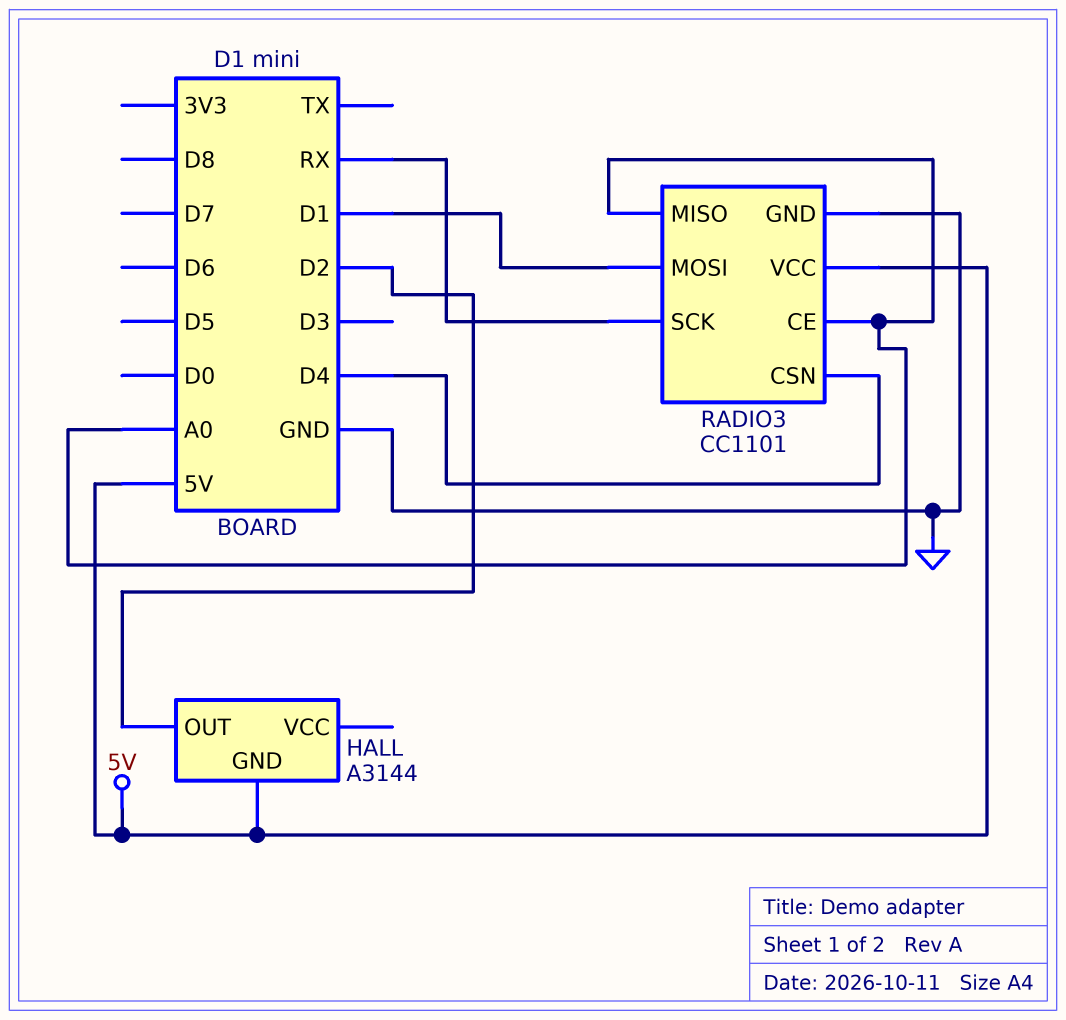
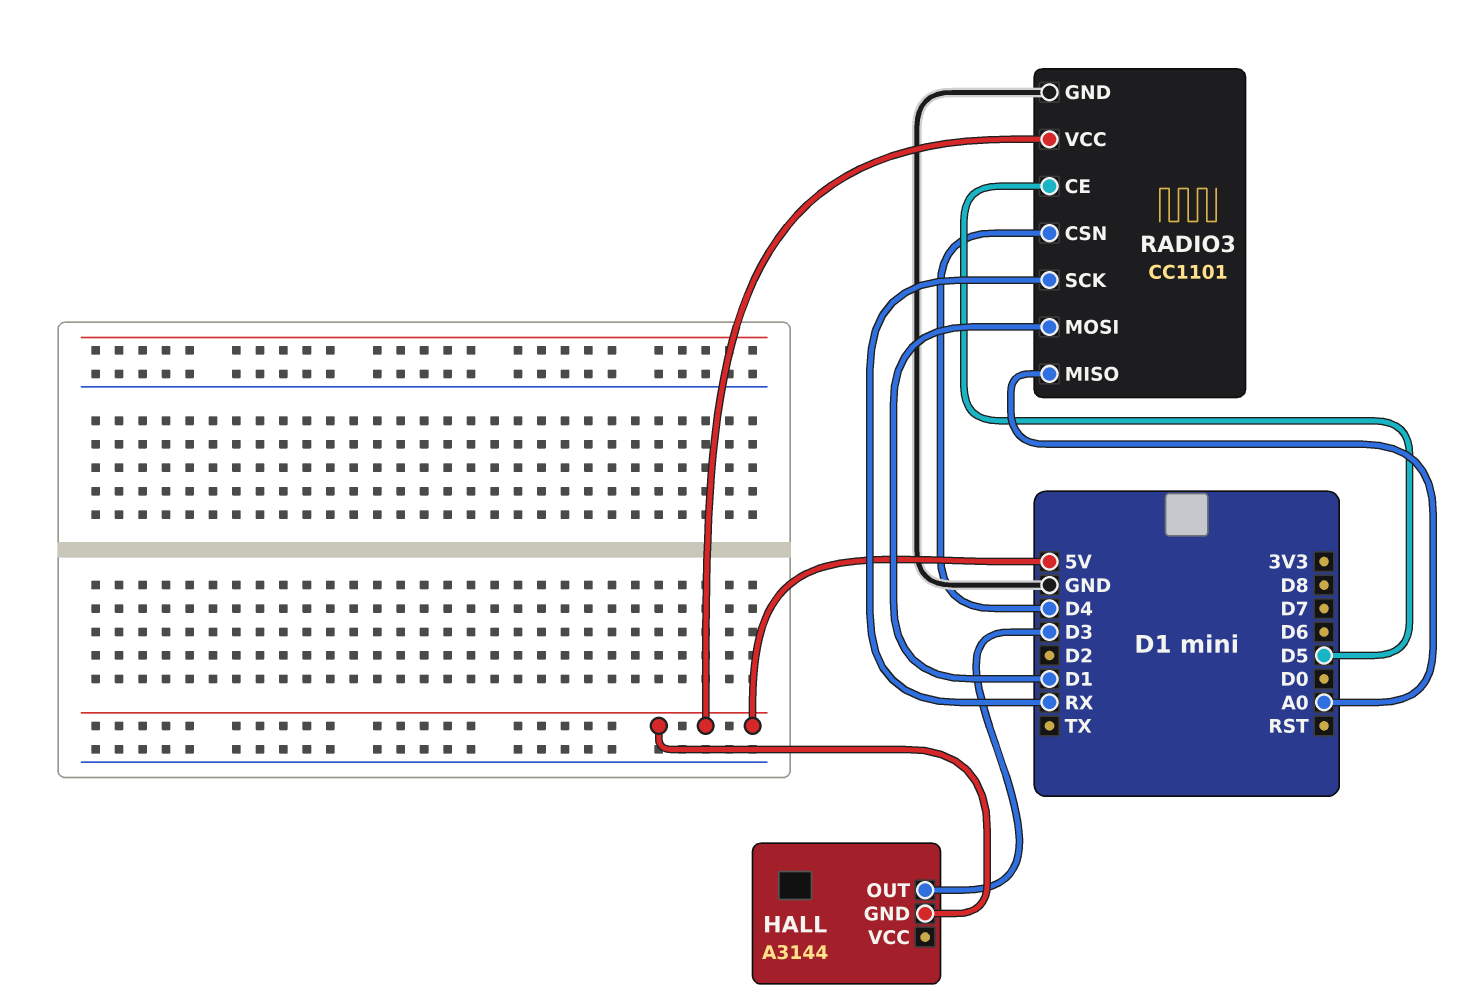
HALL pin OUT: D2 -> D3
RADIO3 pin CE: A0 -> D5

